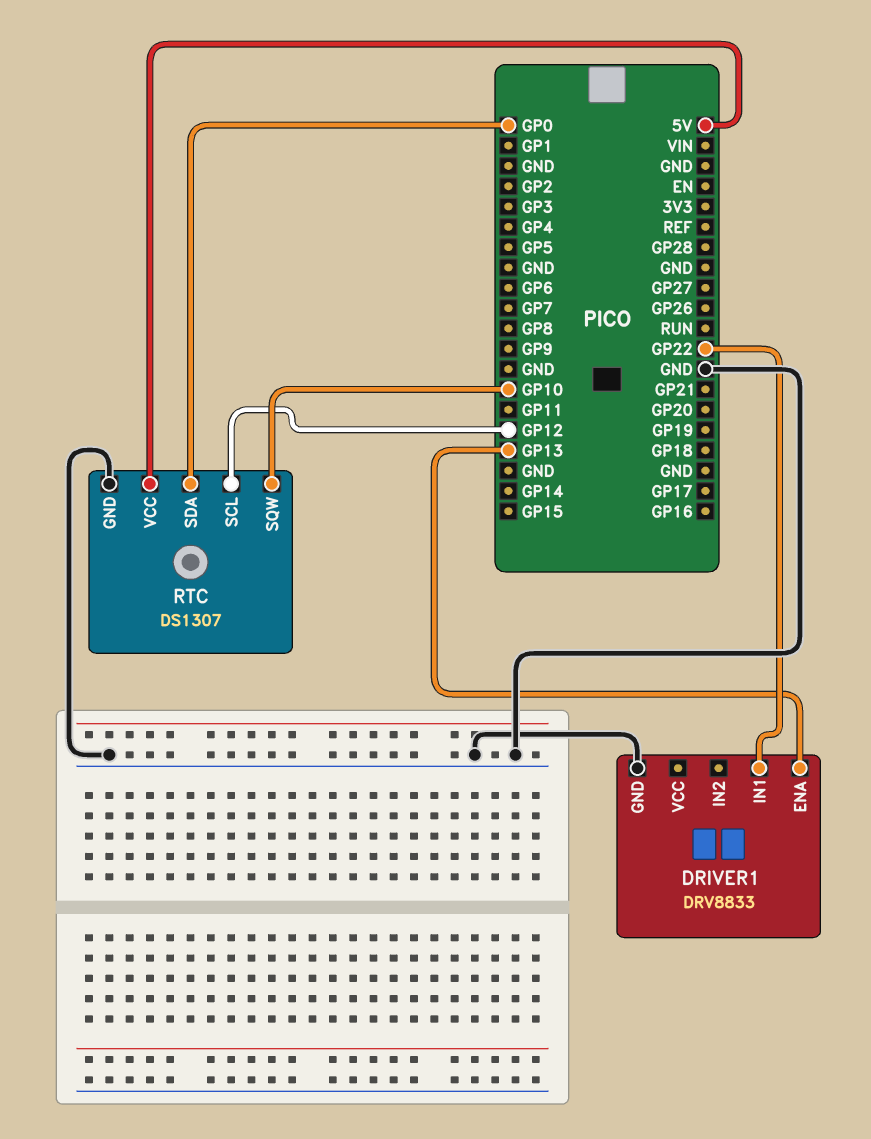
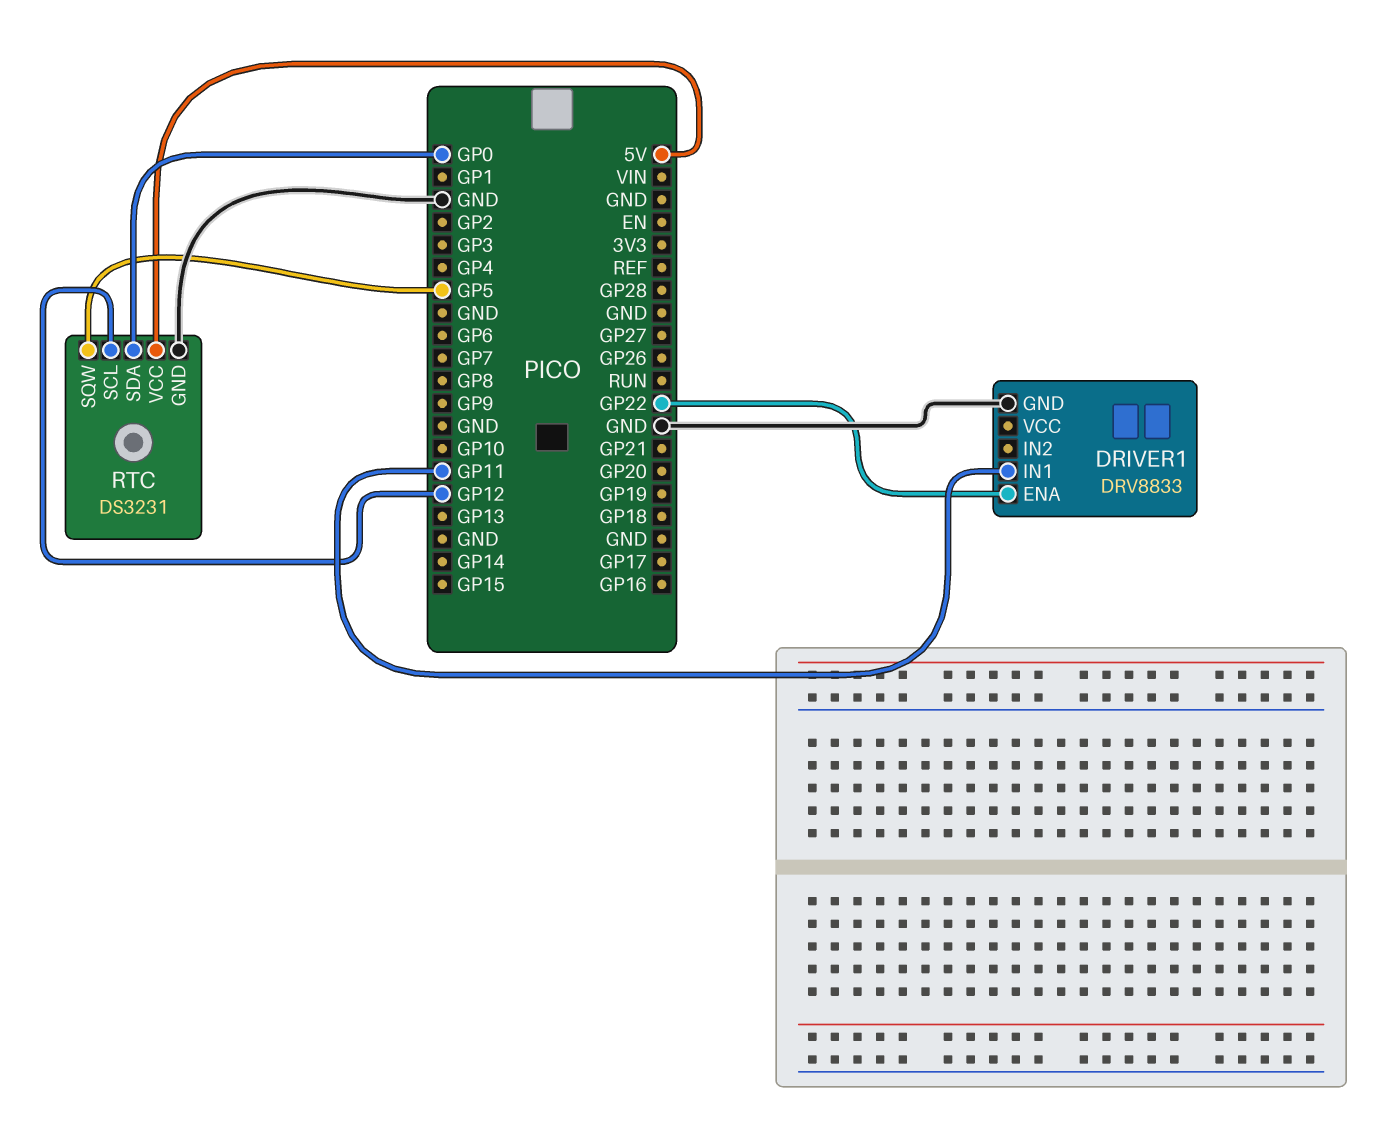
DRIVER1 pin ENA: GP13 -> GP22
DRIVER1 pin IN1: GP22 -> GP11
RTC: DS1307 -> DS3231
RTC pin SQW: GP10 -> GP5

